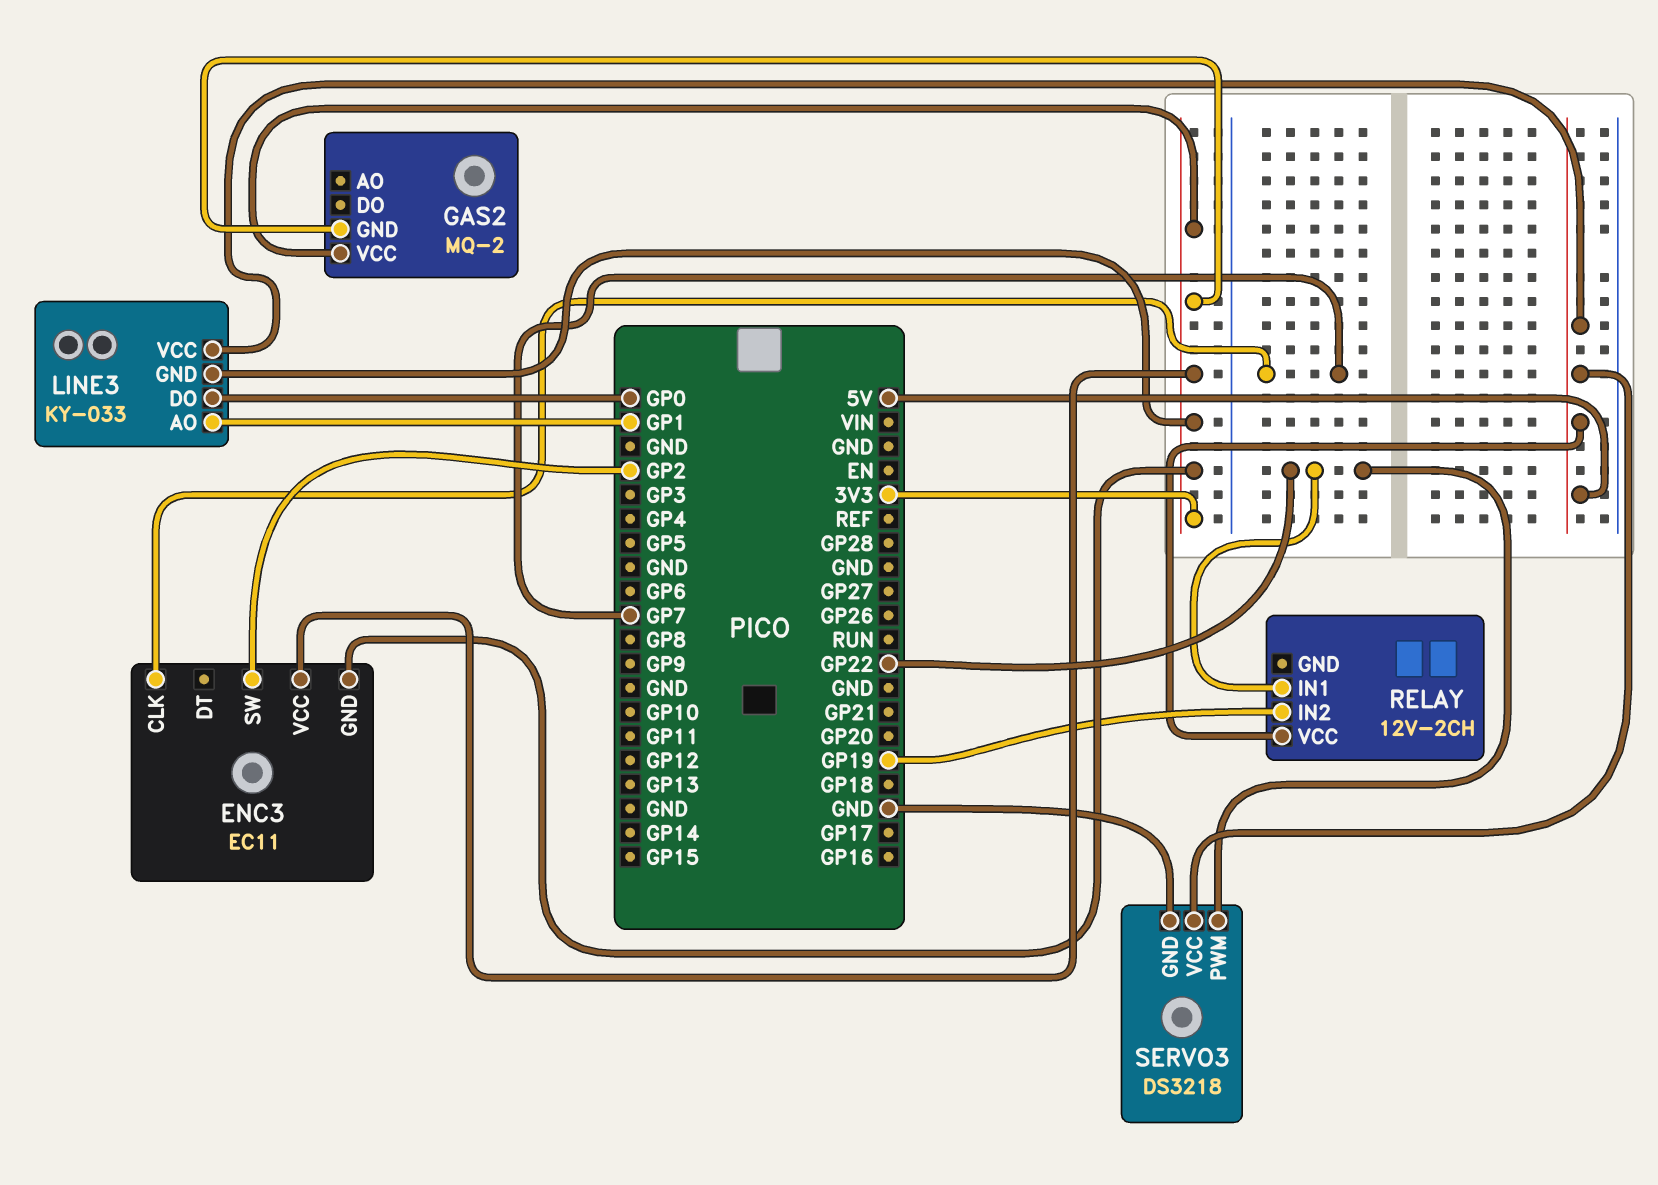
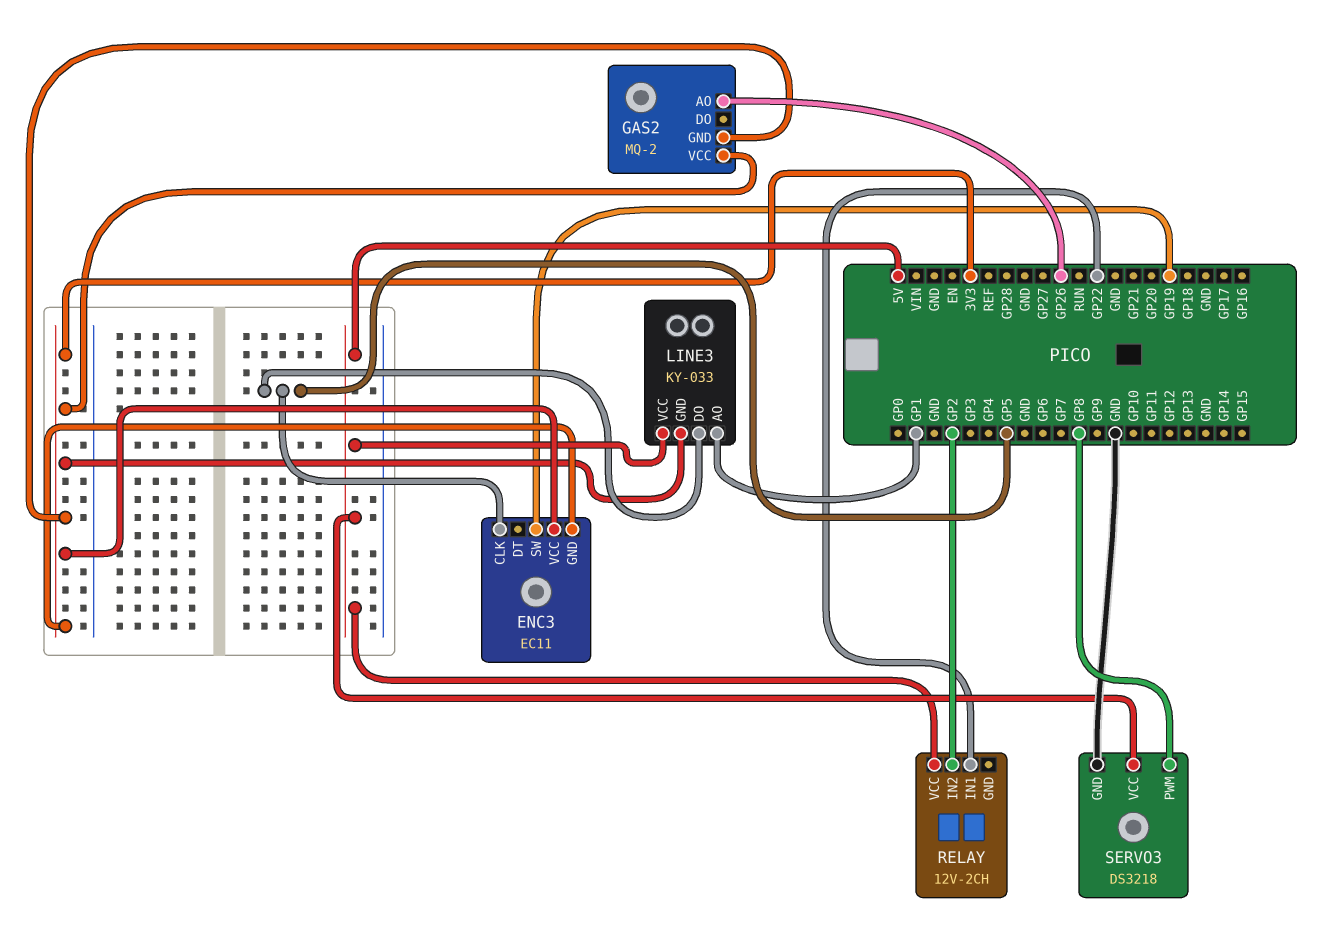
ENC3 pin CLK: GP7 -> GP5
ENC3 pin SW: GP2 -> GP19
GAS2 pin AO: none -> GP26
LINE3 pin DO: GP0 -> GP5
RELAY pin IN2: GP19 -> GP2
SERVO3 pin PWM: GP22 -> GP8

